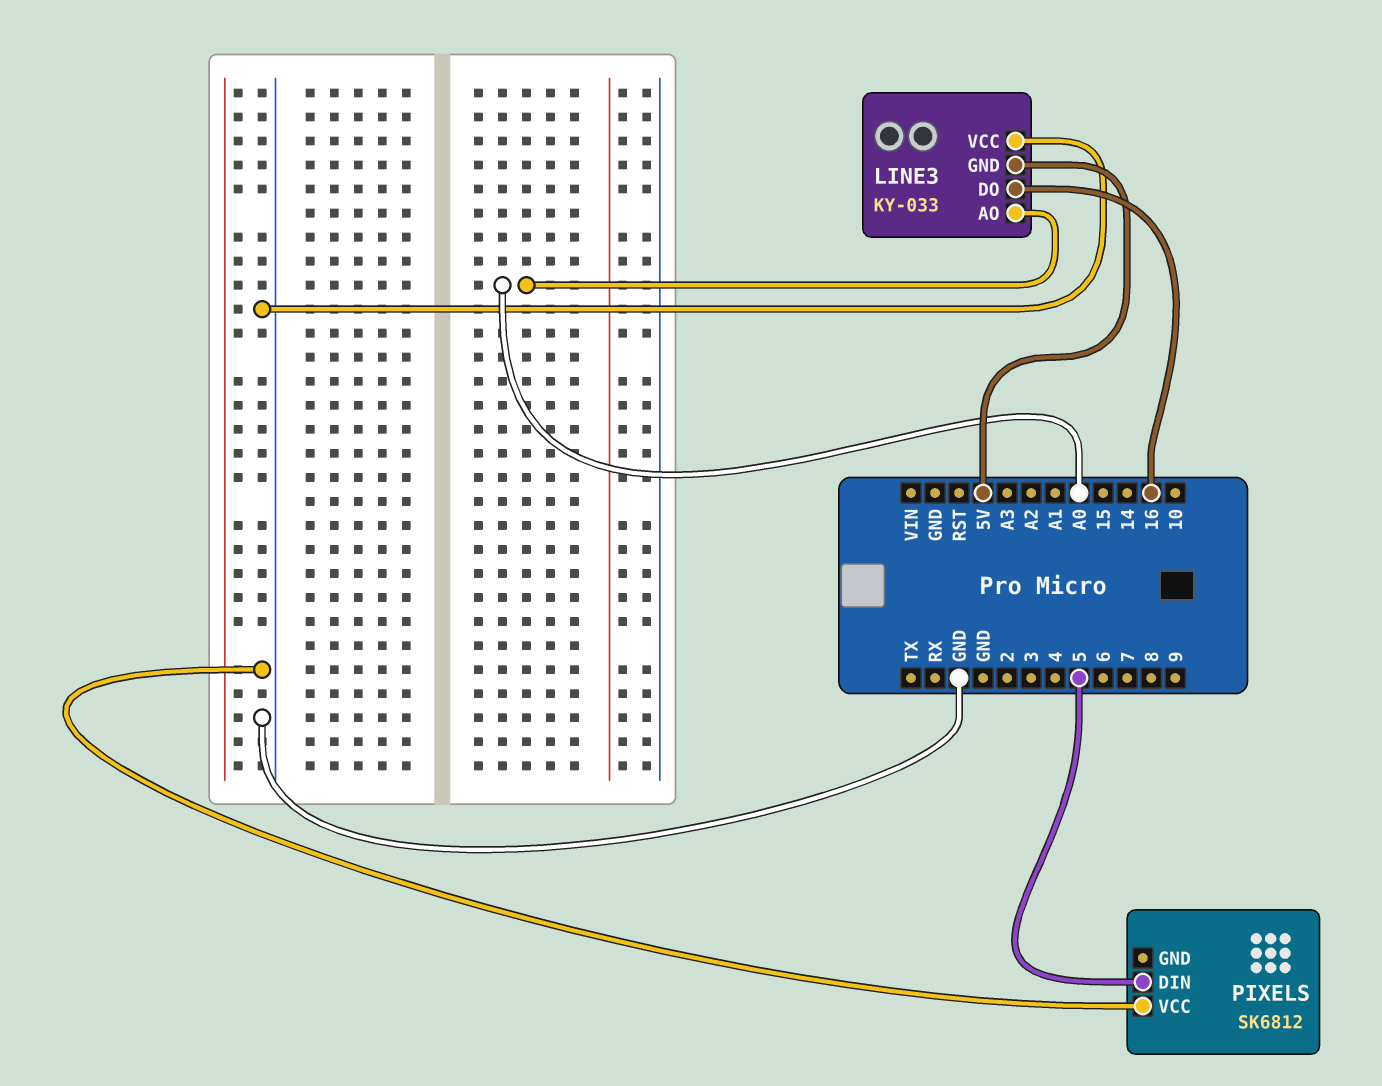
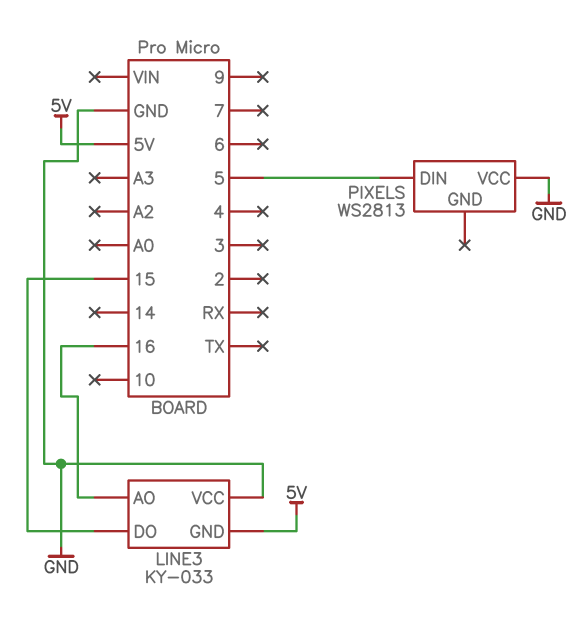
LINE3 pin AO: A0 -> 16
LINE3 pin DO: 16 -> 15
PIXELS: SK6812 -> WS2813

